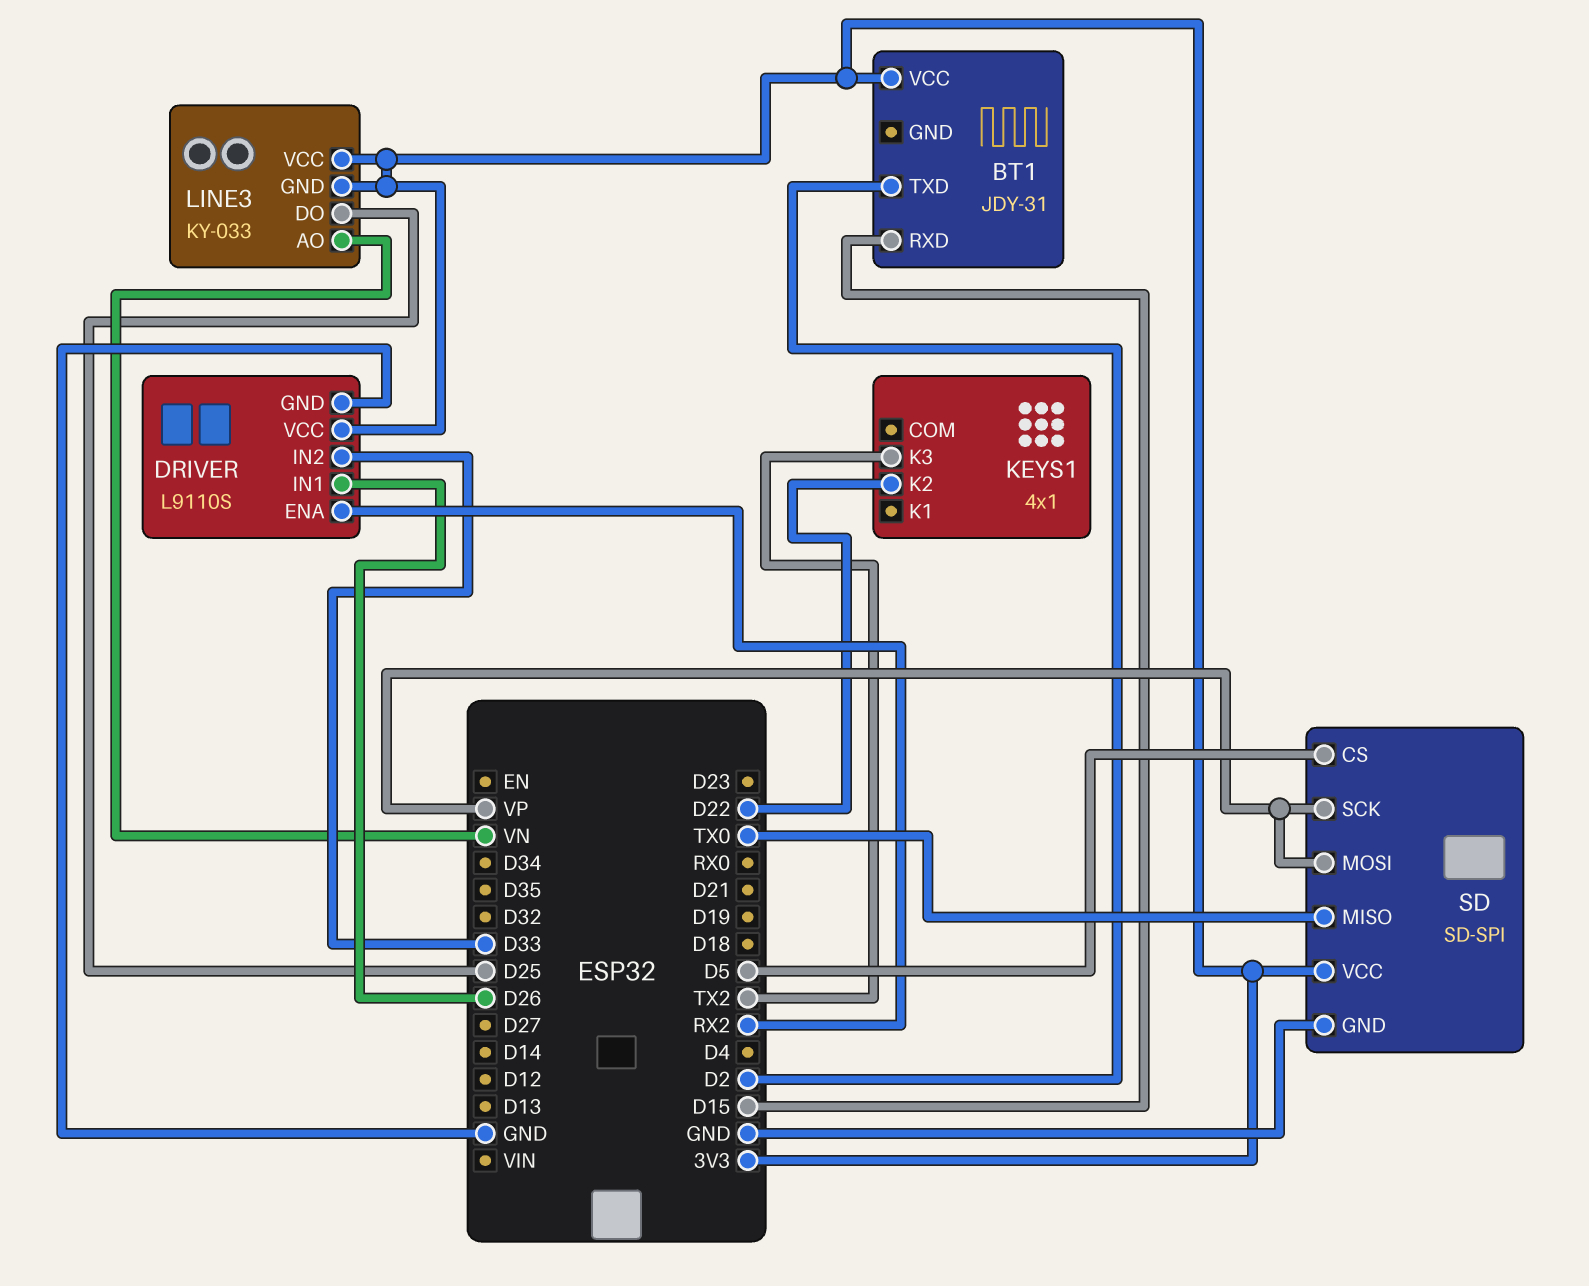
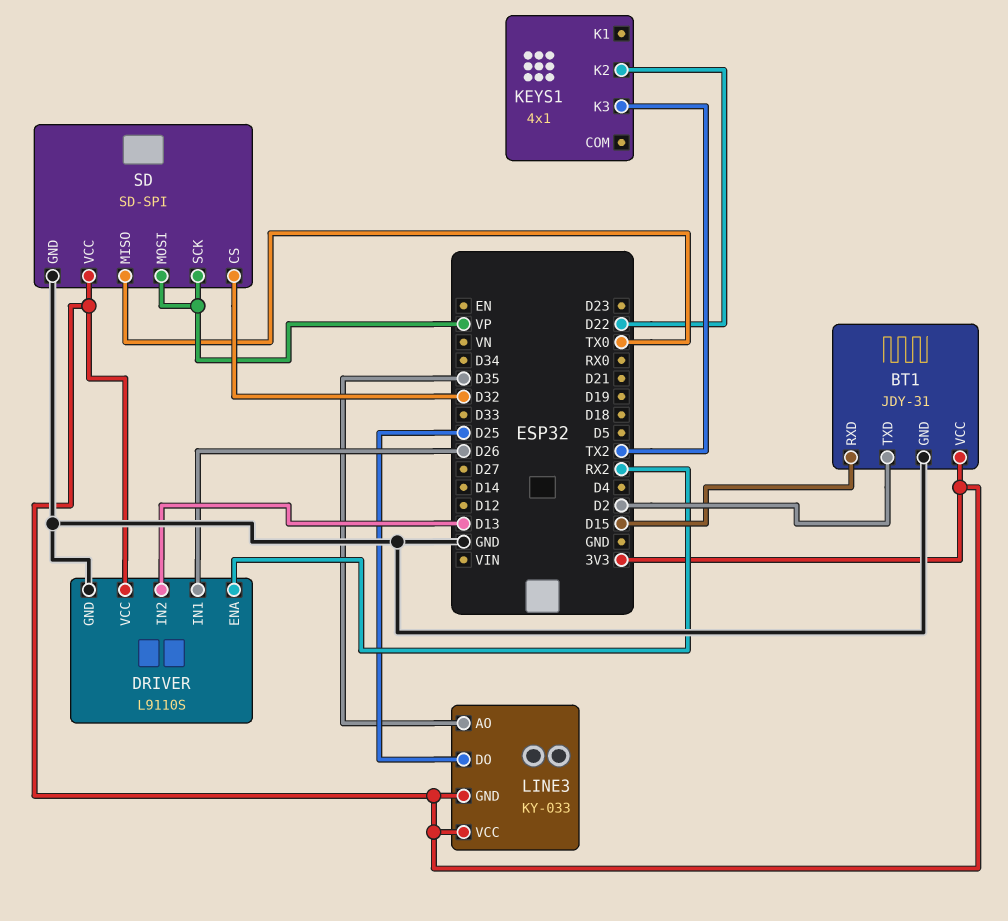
BT1 pin GND: none -> GND
DRIVER pin IN2: D33 -> D13
LINE3 pin AO: VN -> D35
SD pin CS: D5 -> D32

